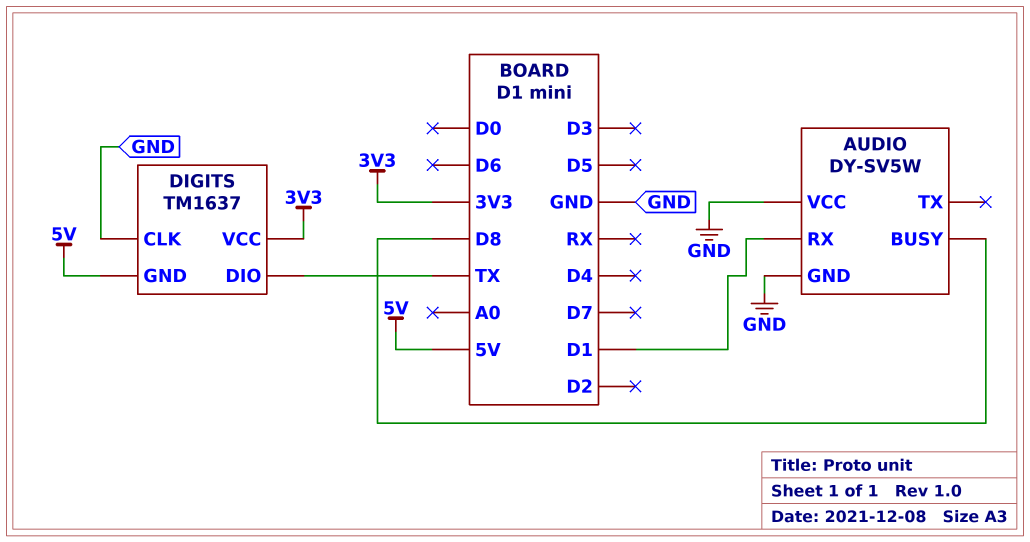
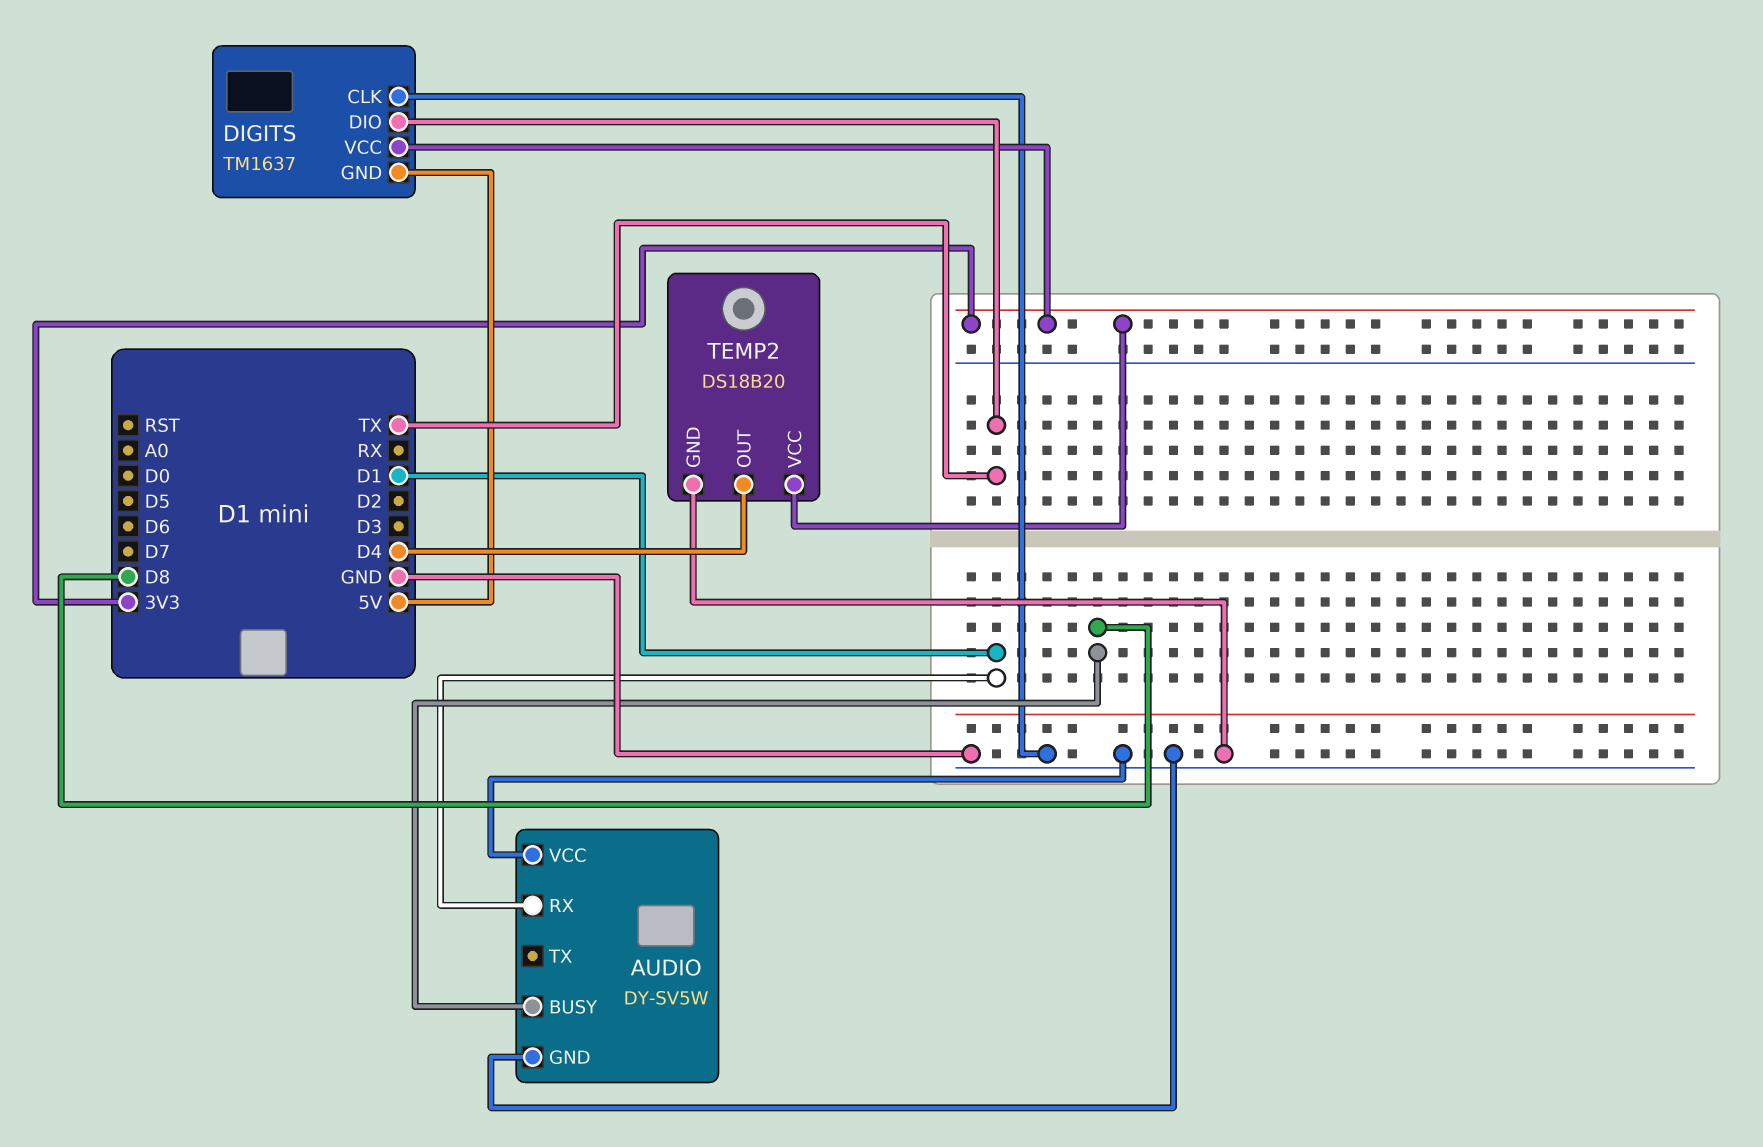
TEMP2: none -> DS18B20
TEMP2 pin GND: none -> GND
TEMP2 pin OUT: none -> D4
TEMP2 pin VCC: none -> 3V3

